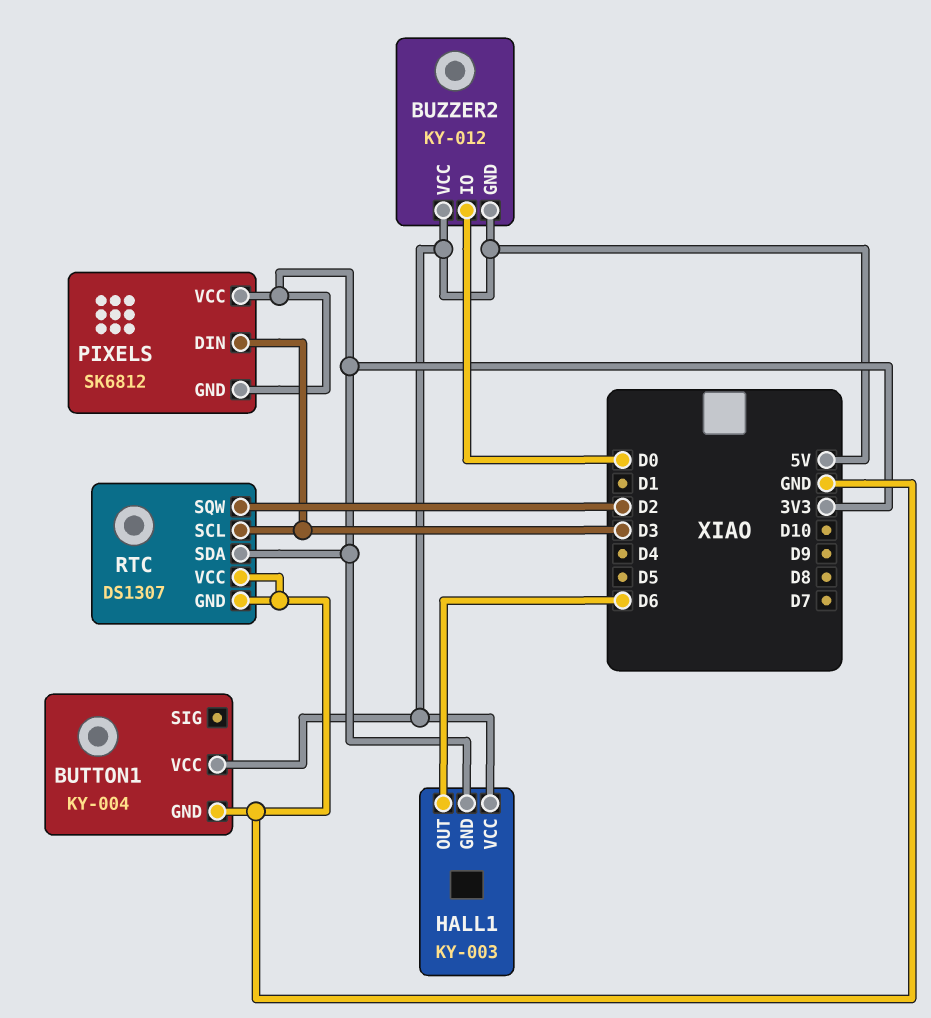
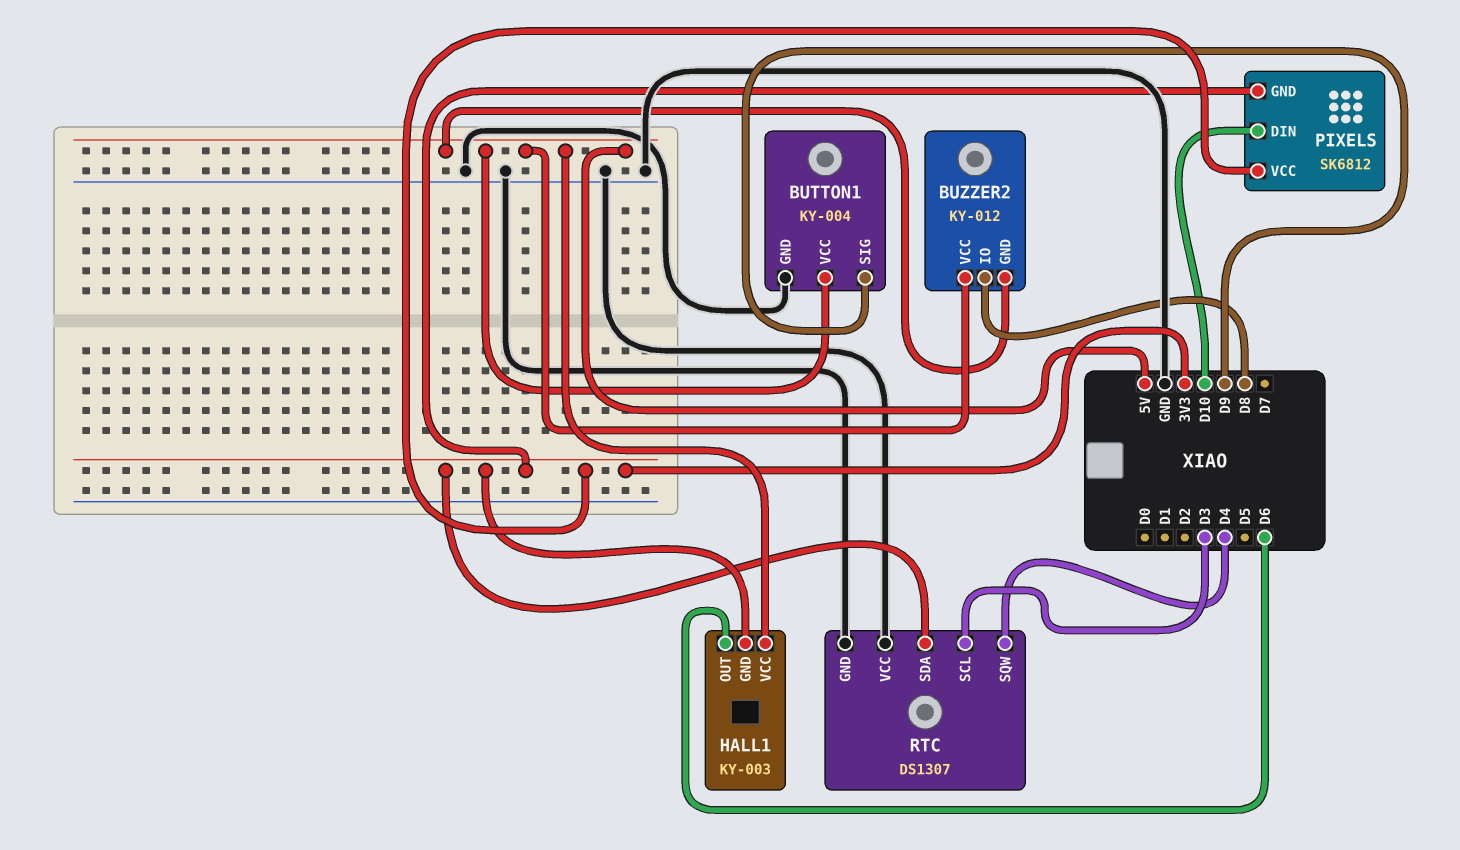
BUTTON1 pin SIG: none -> D9
BUZZER2 pin IO: D0 -> D8
PIXELS pin DIN: D3 -> D10
RTC pin SQW: D2 -> D4

